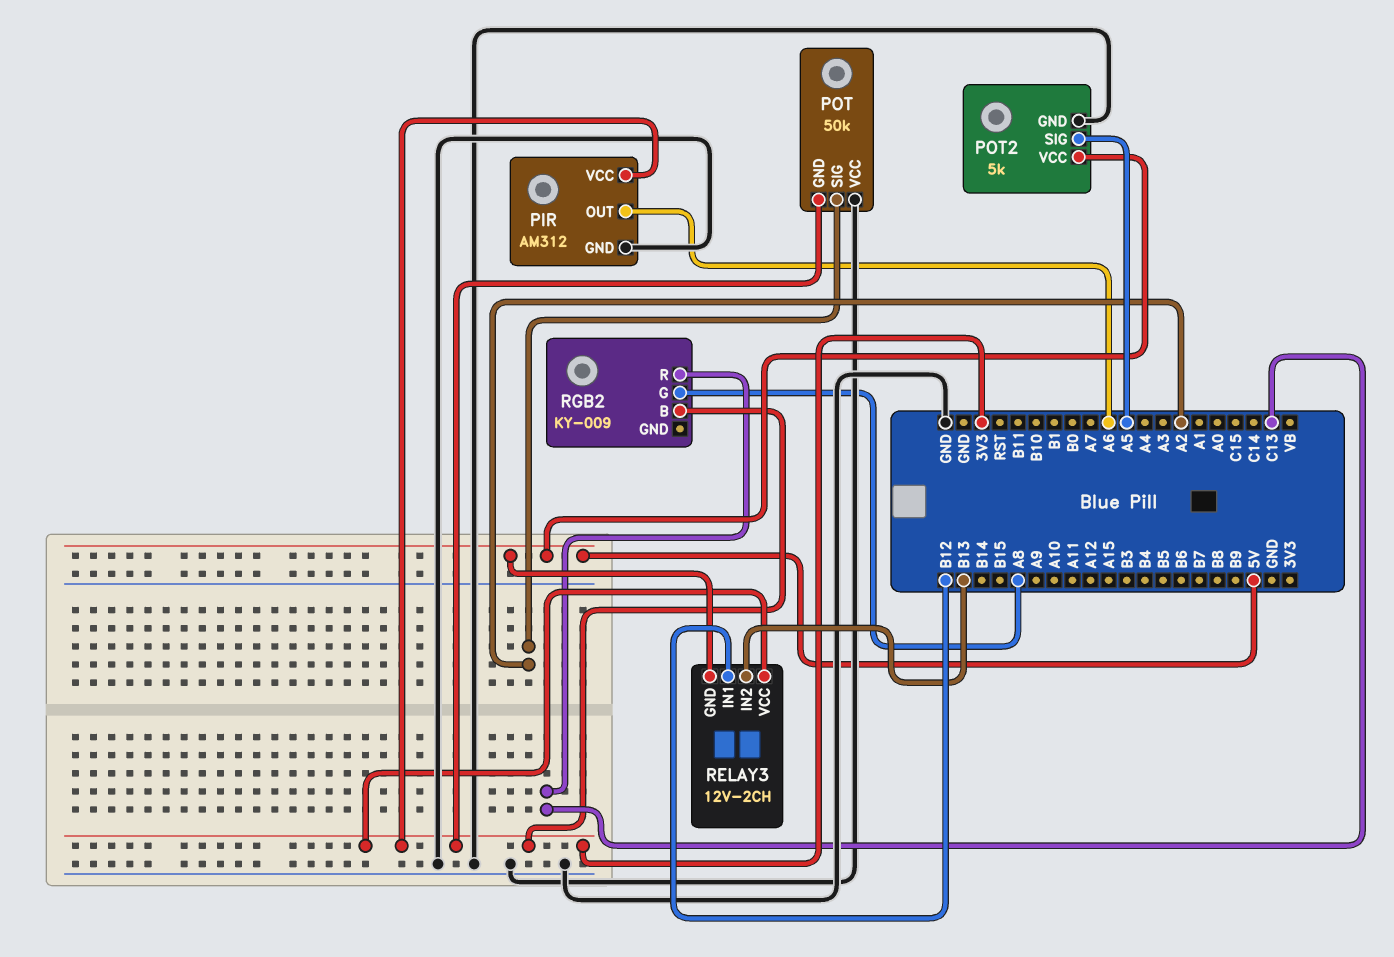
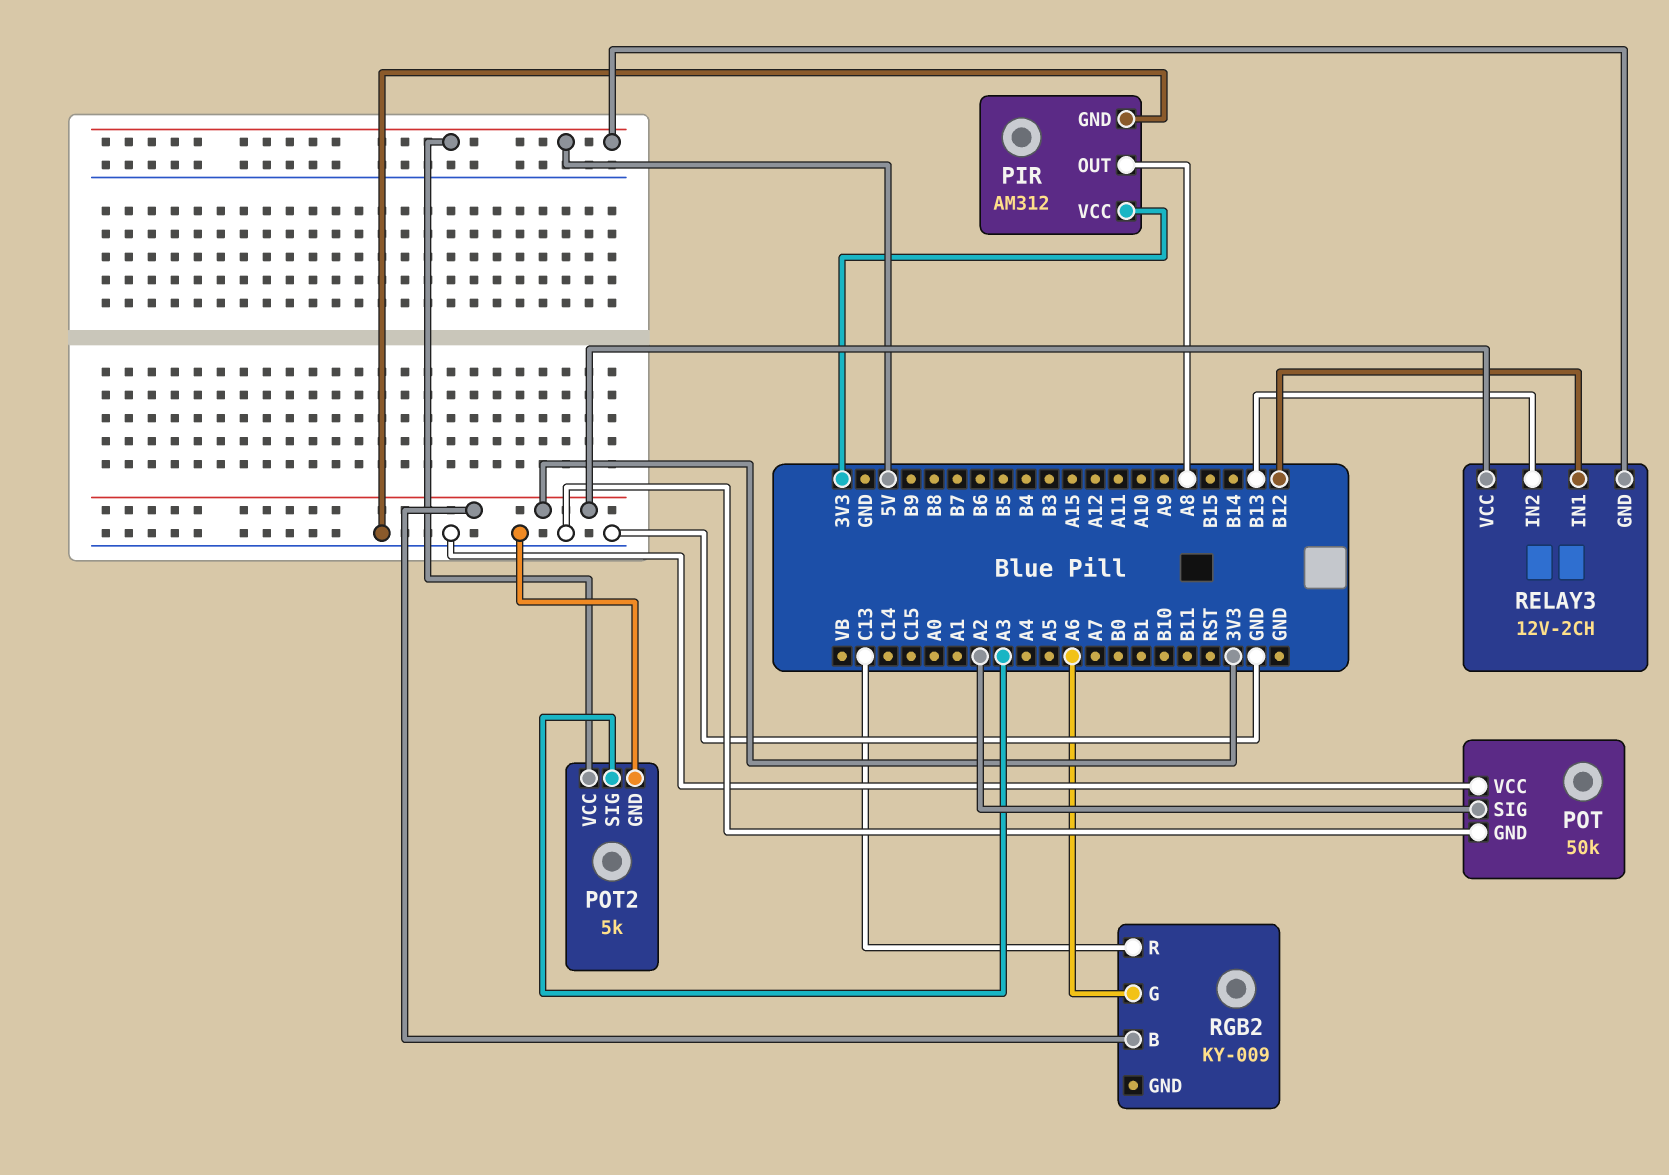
PIR pin OUT: A6 -> A8
POT pin GND: 3V3 -> GND
POT2 pin SIG: A5 -> A3
RGB2 pin G: A8 -> A6

